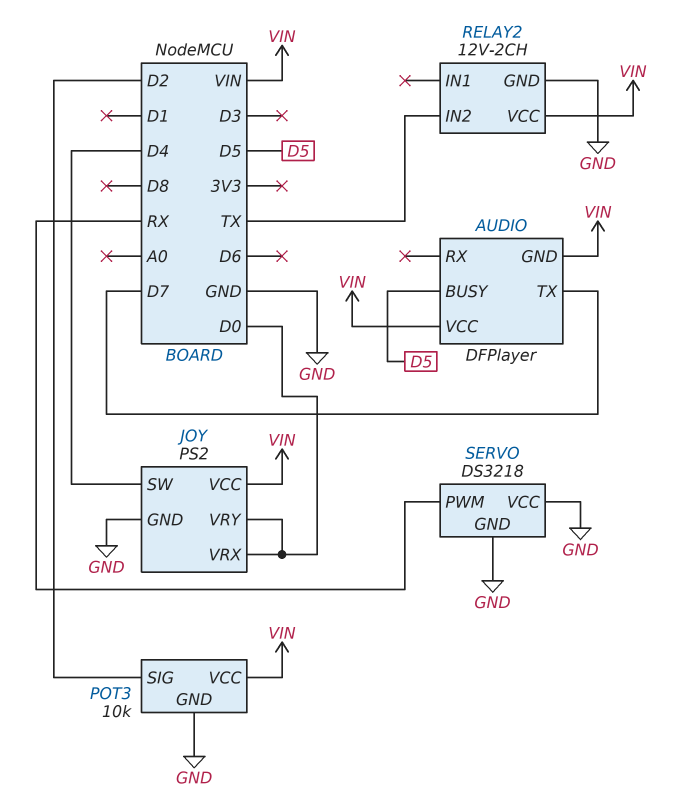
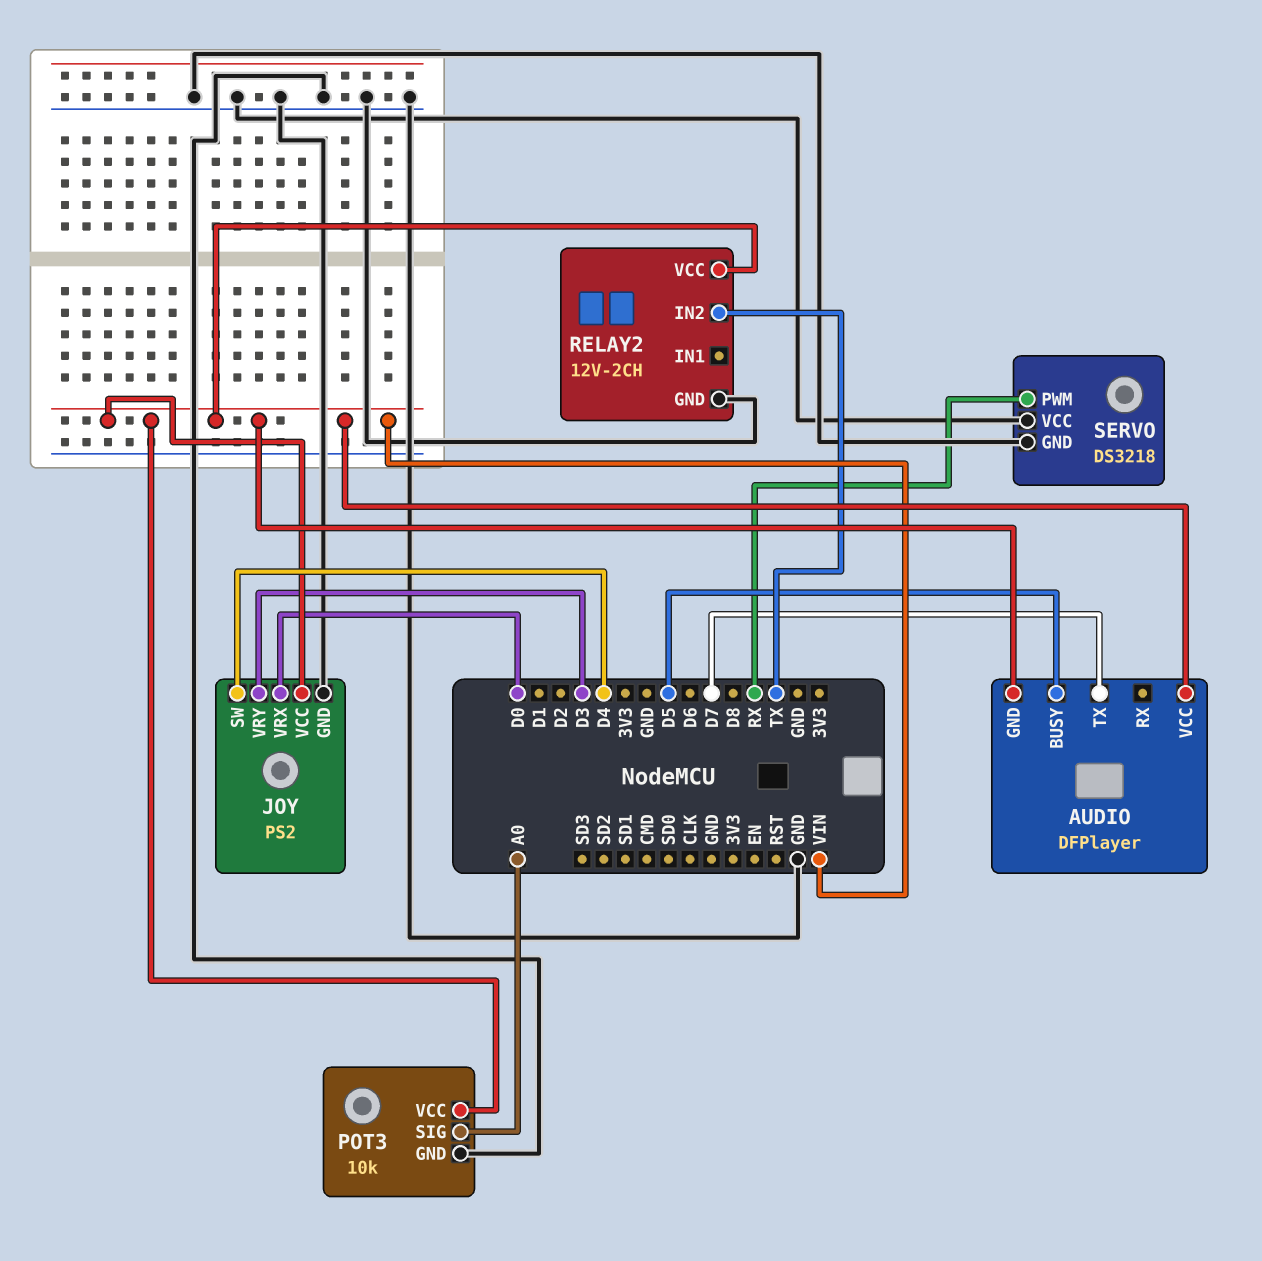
JOY pin VRY: D0 -> D3
POT3 pin SIG: D2 -> A0

